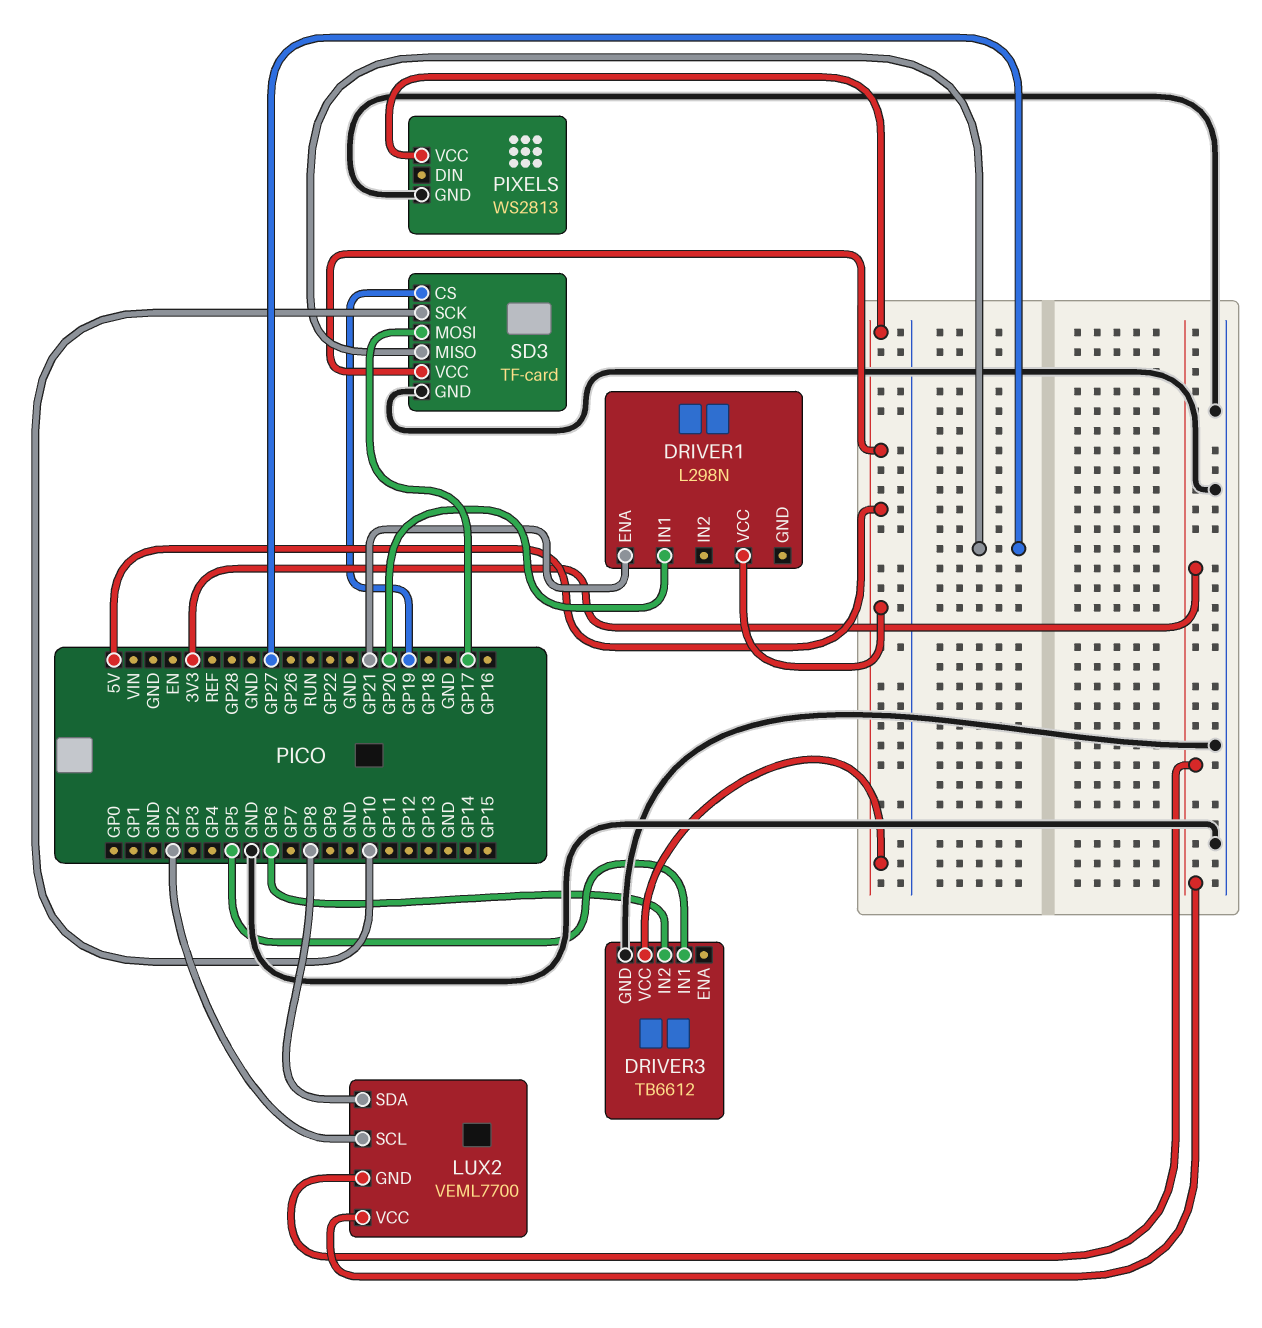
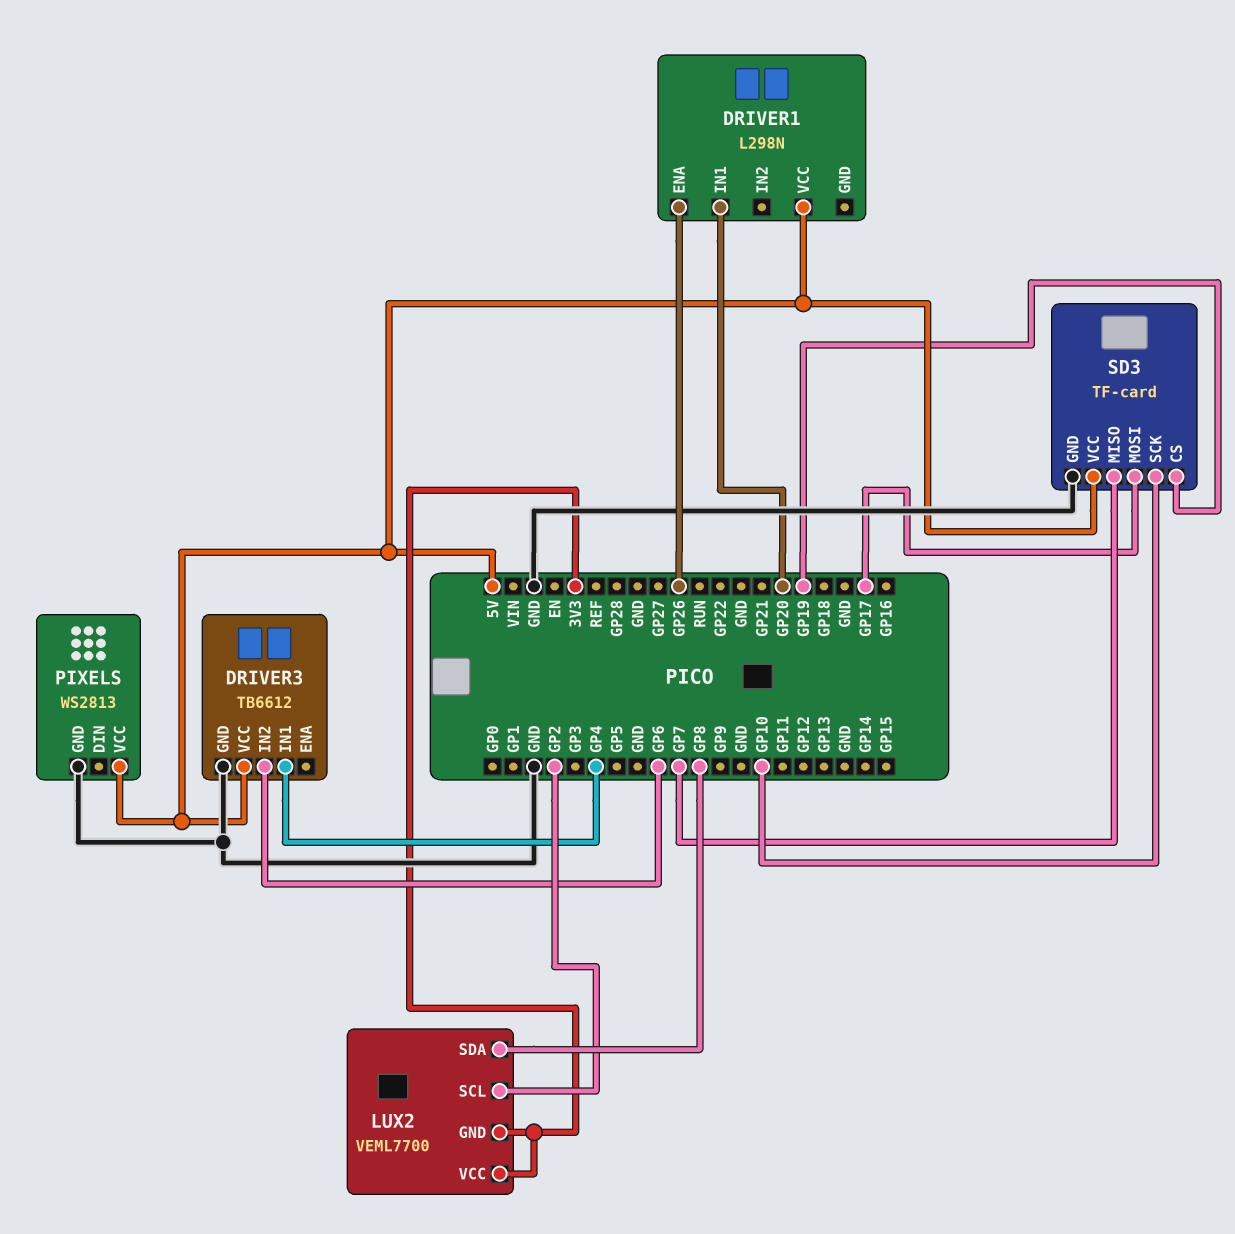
DRIVER1 pin ENA: GP21 -> GP26
DRIVER3 pin IN1: GP5 -> GP4
SD3 pin MISO: GP27 -> GP7

